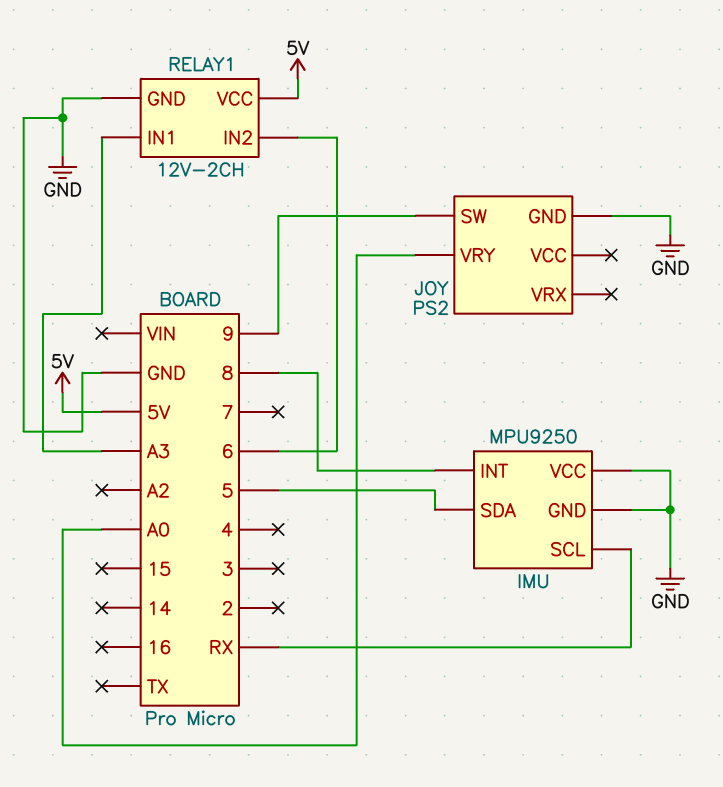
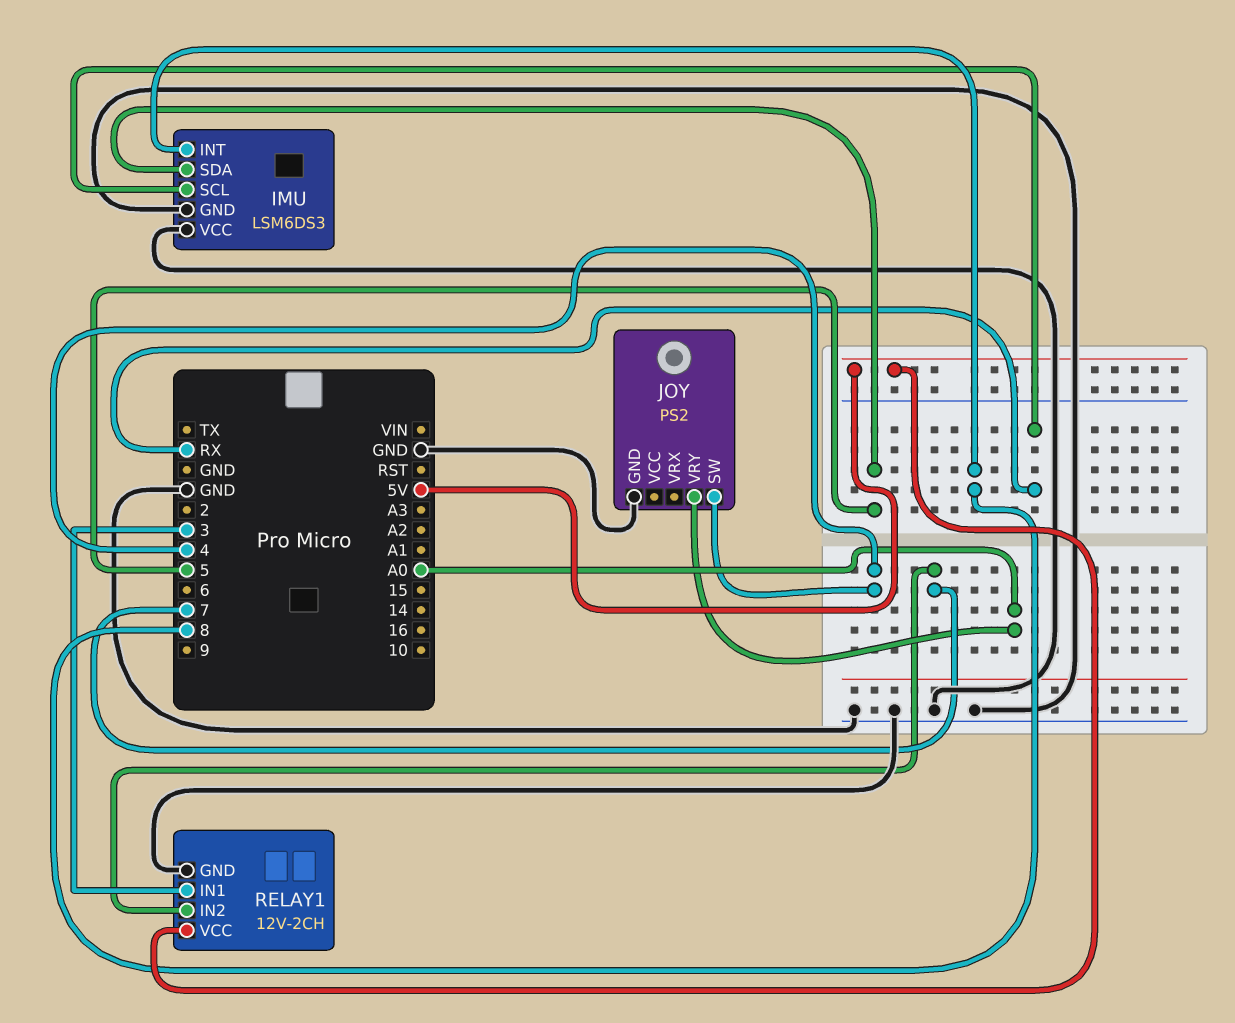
IMU: MPU9250 -> LSM6DS3
JOY pin SW: 9 -> 4
RELAY1 pin IN1: A3 -> 3
RELAY1 pin IN2: 6 -> 7

